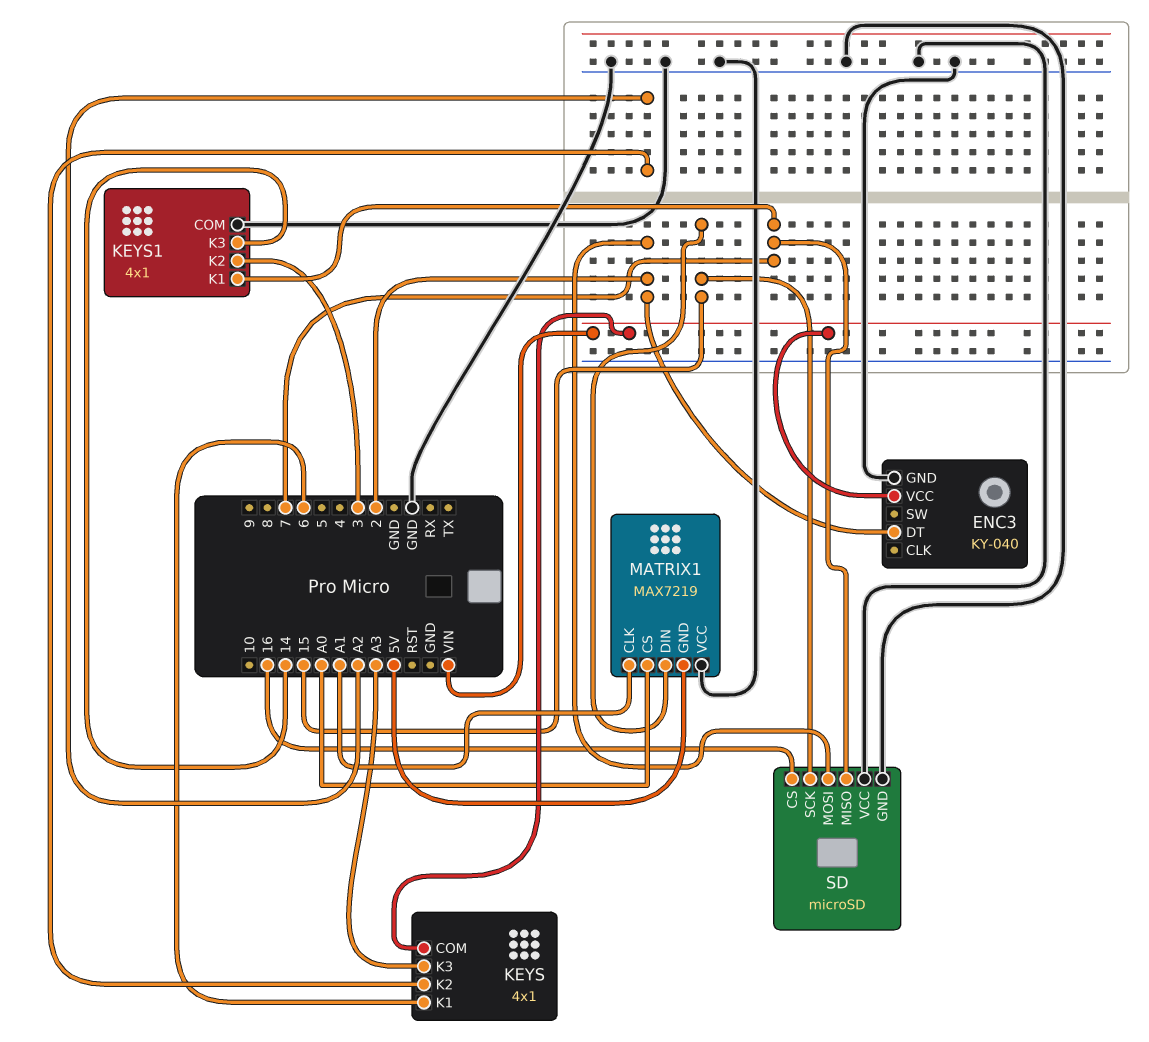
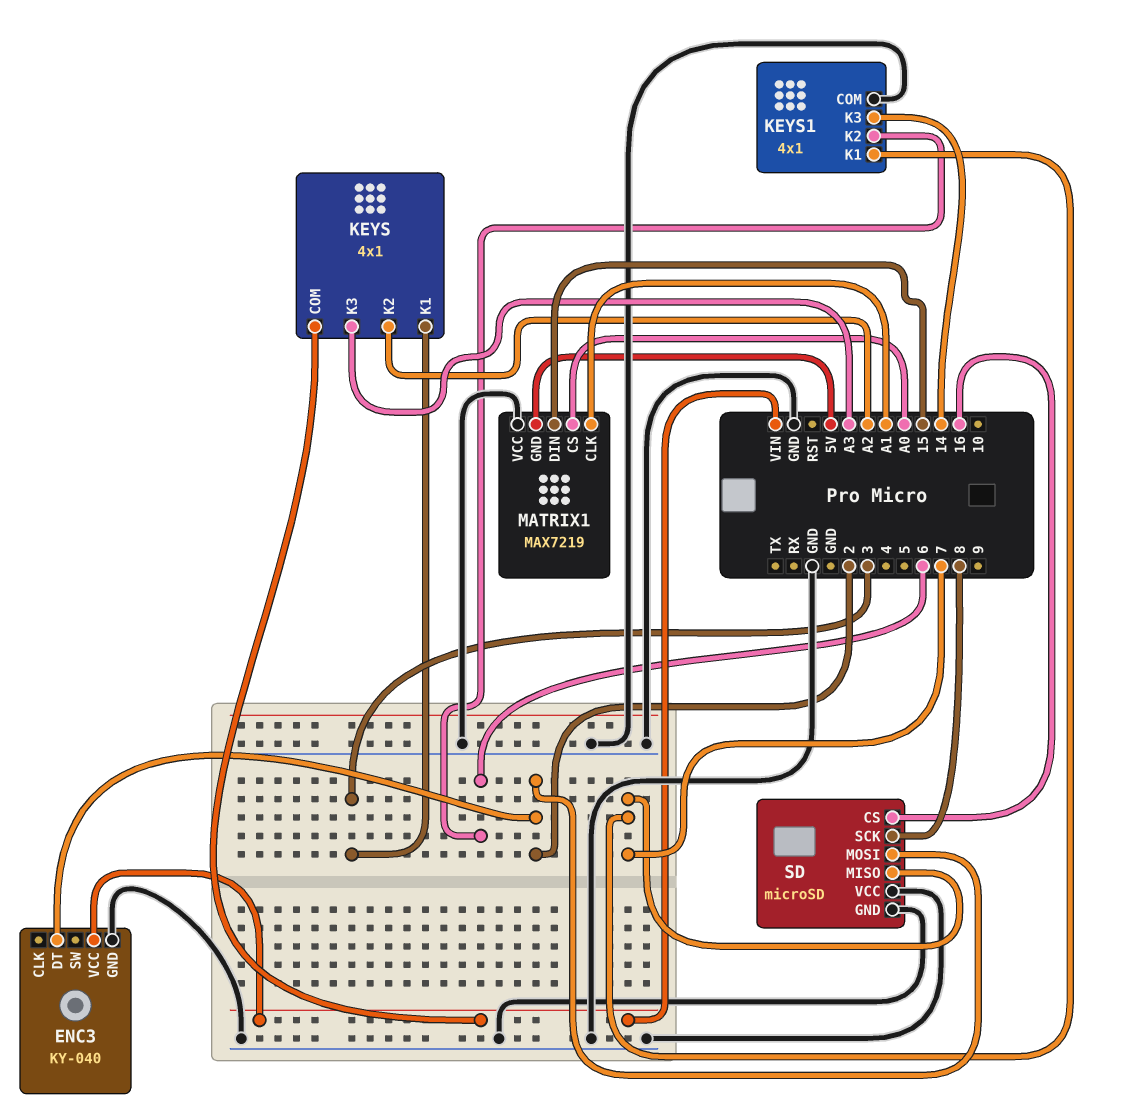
KEYS pin K1: 6 -> 3
KEYS1 pin K2: 3 -> 6
SD pin SCK: 15 -> 8

